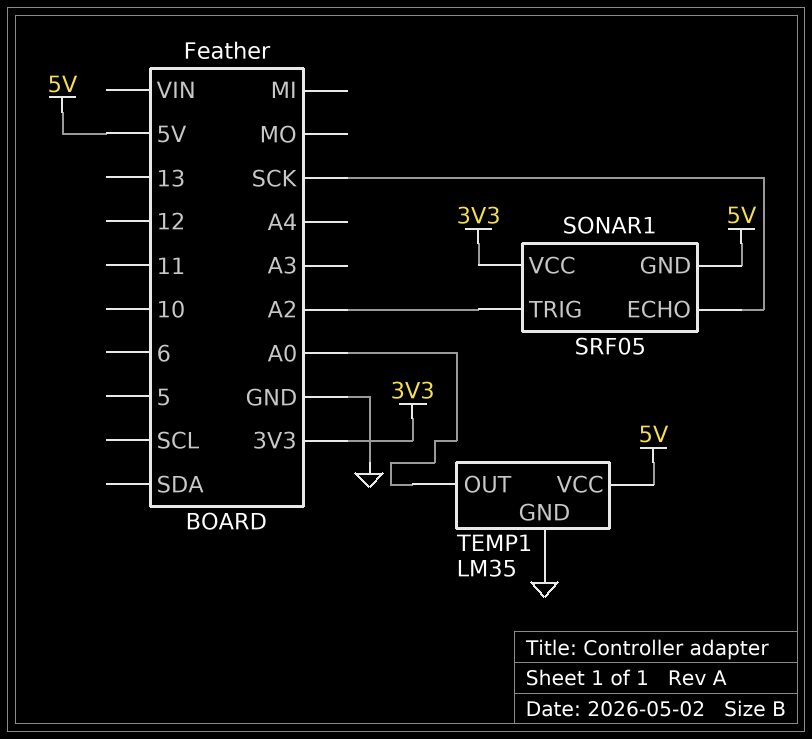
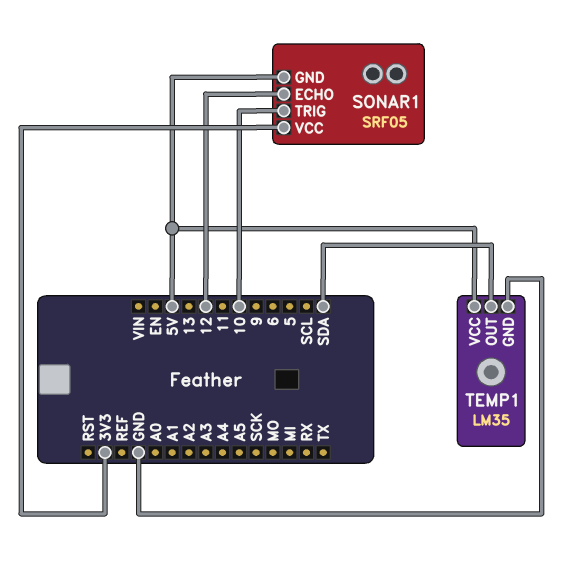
SONAR1 pin ECHO: SCK -> 12
SONAR1 pin TRIG: A2 -> 10
TEMP1 pin OUT: A0 -> SDA

